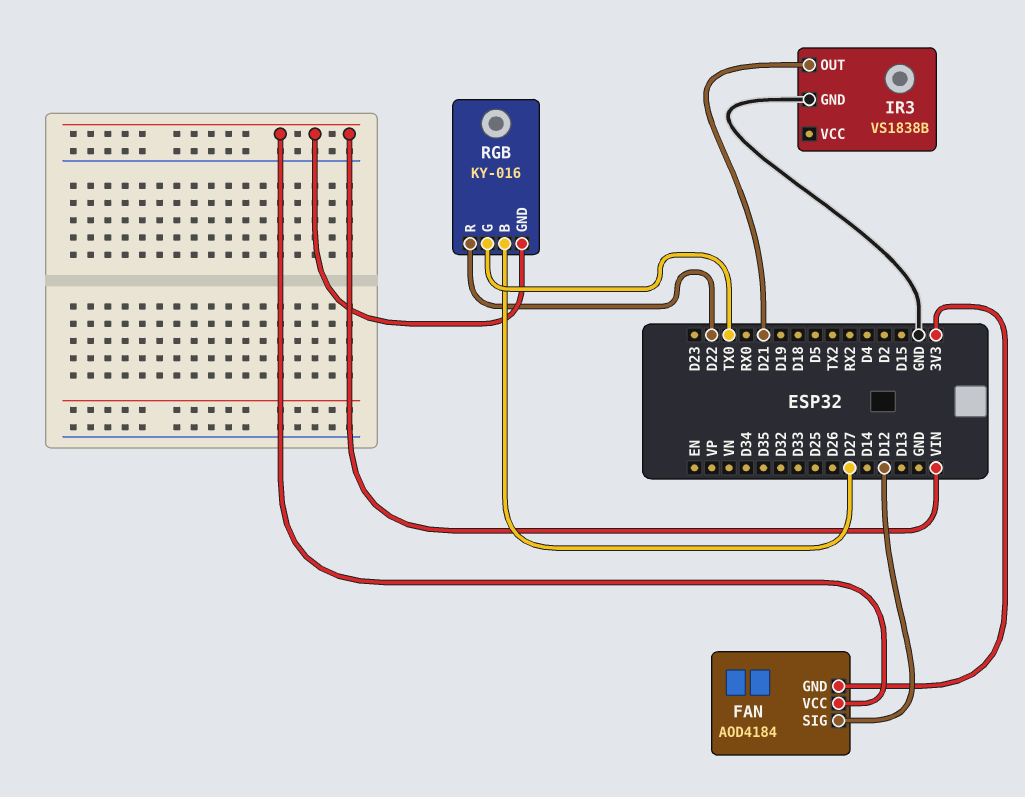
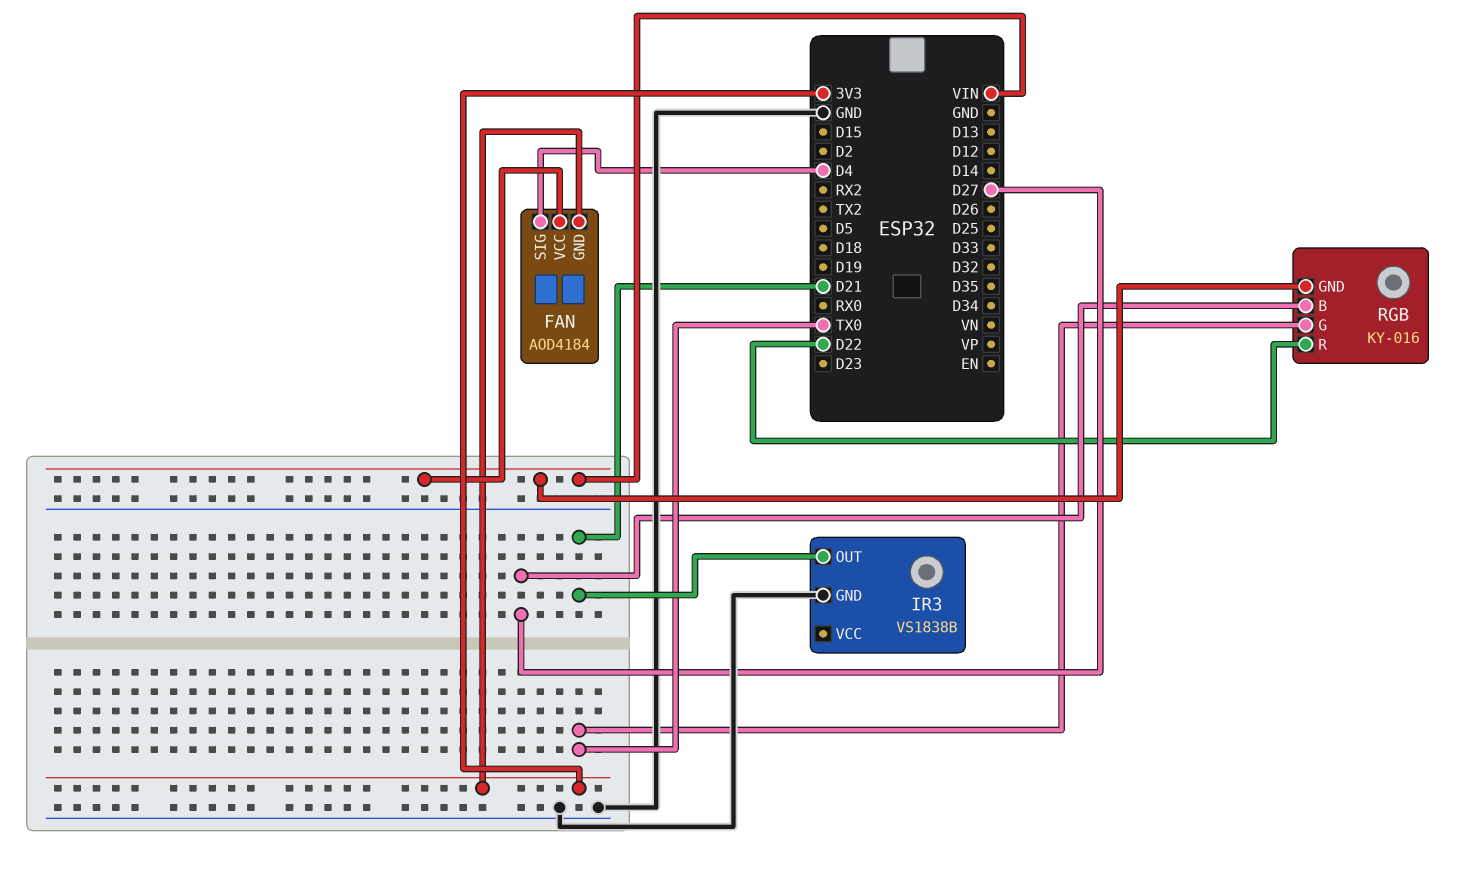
FAN pin SIG: D12 -> D4

